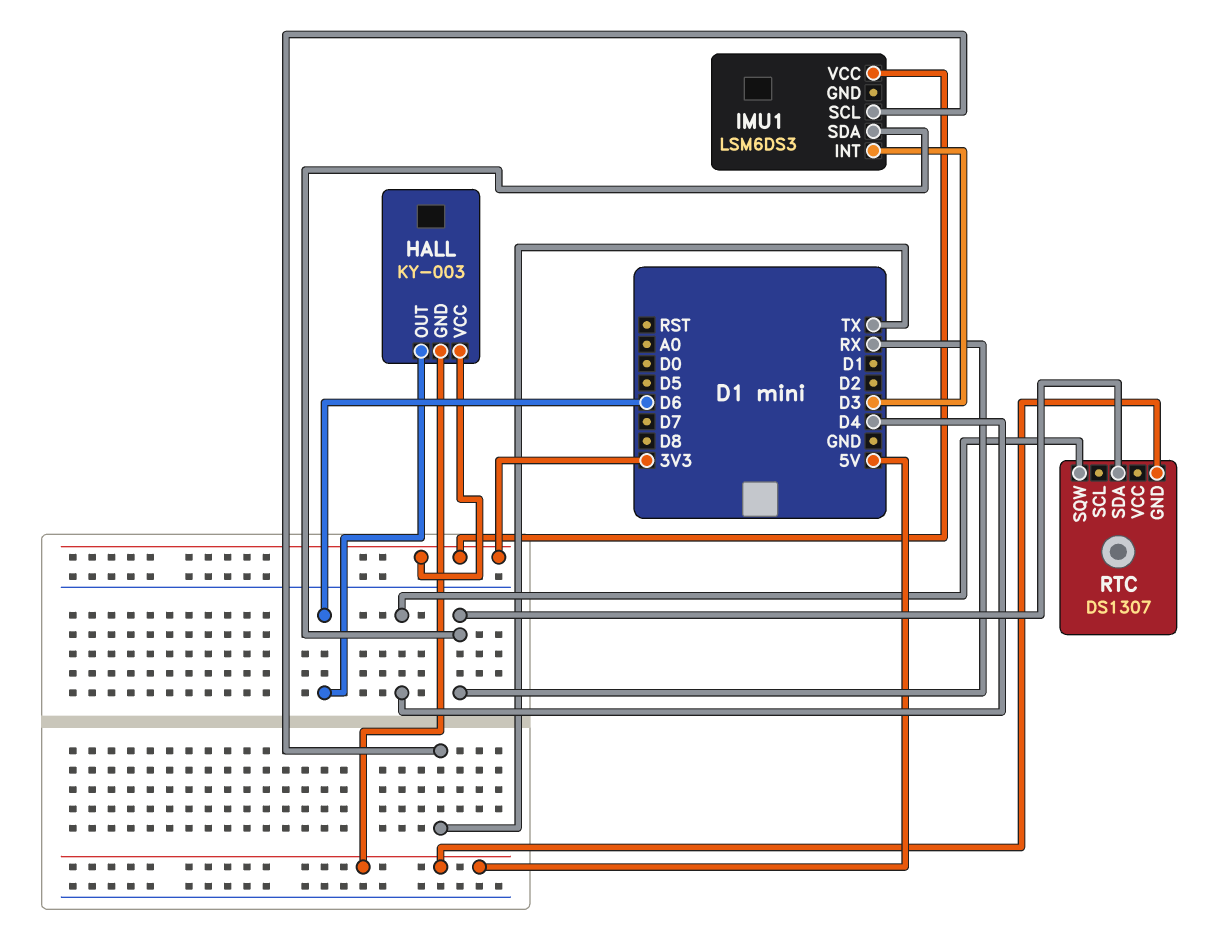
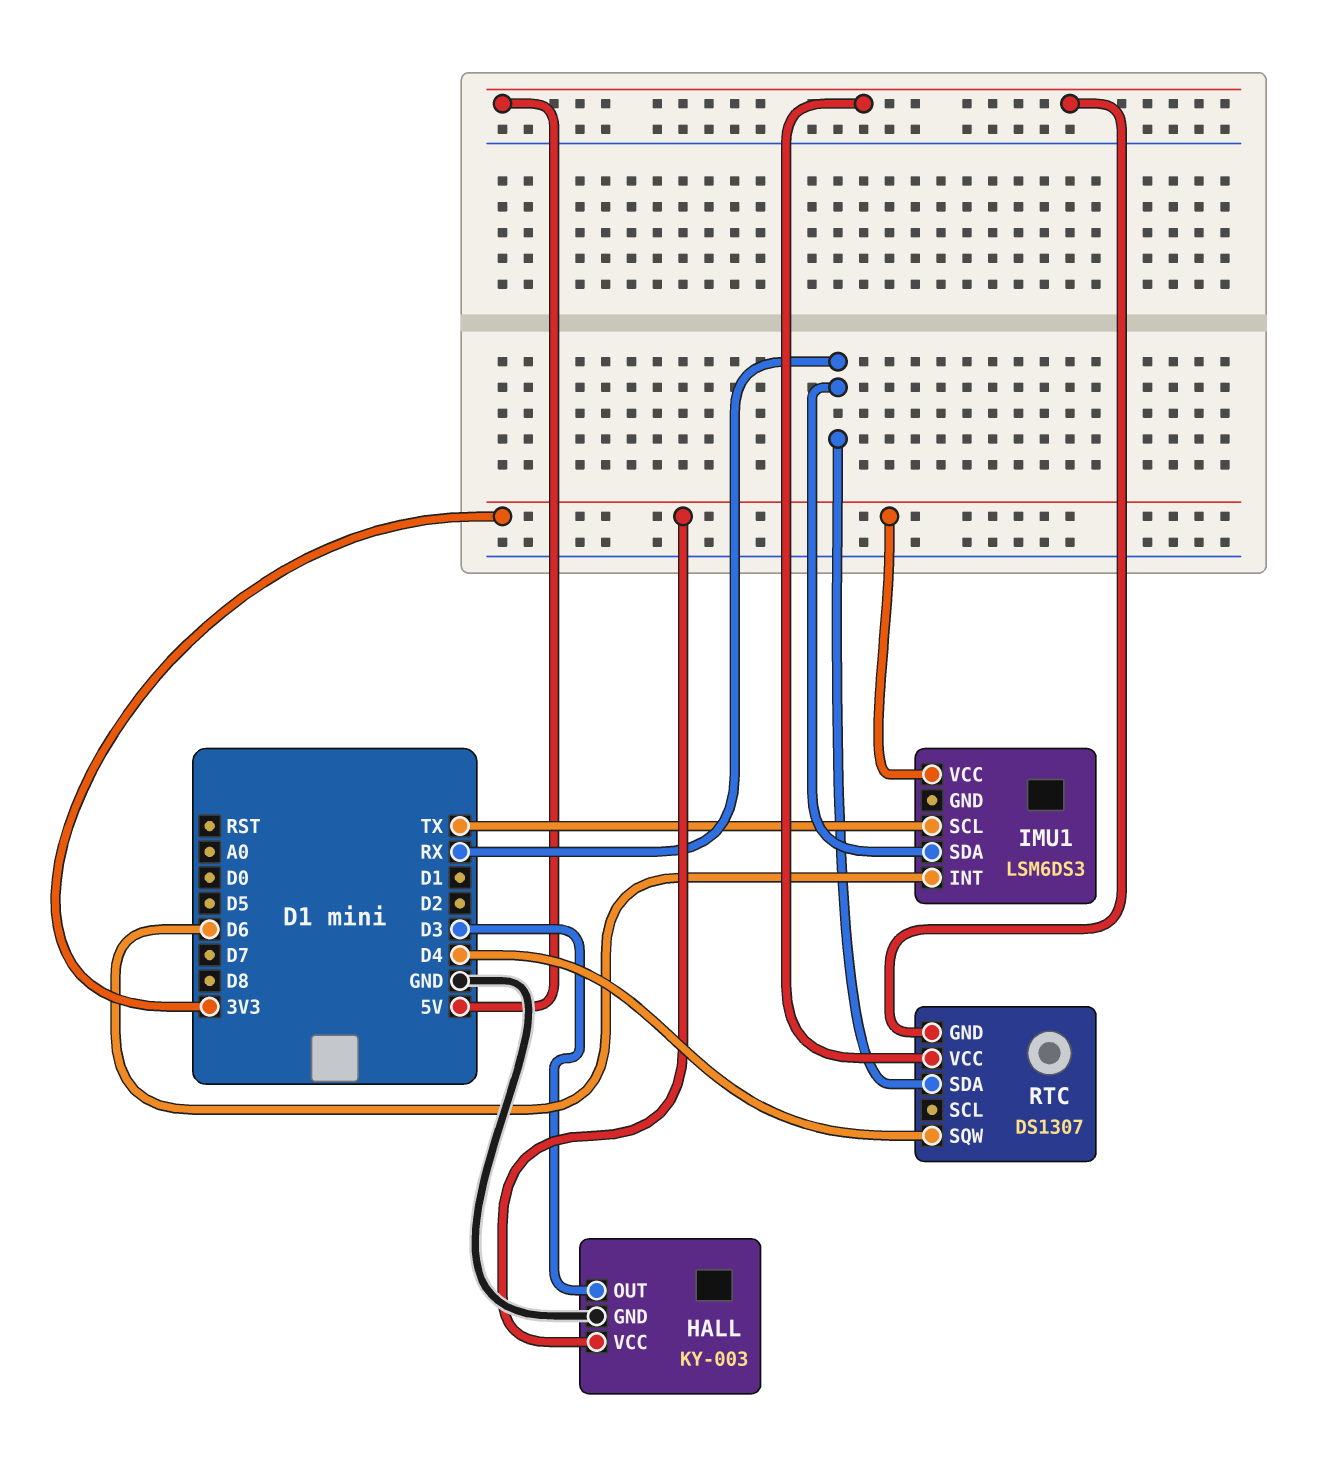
HALL pin GND: 5V -> GND
HALL pin OUT: D6 -> D3
IMU1 pin INT: D3 -> D6
RTC pin VCC: none -> 5V

